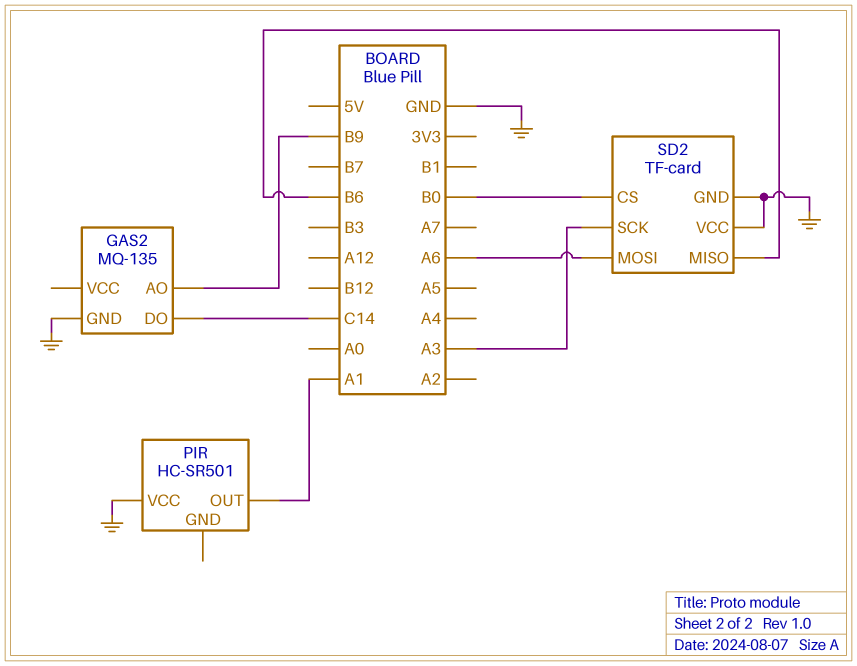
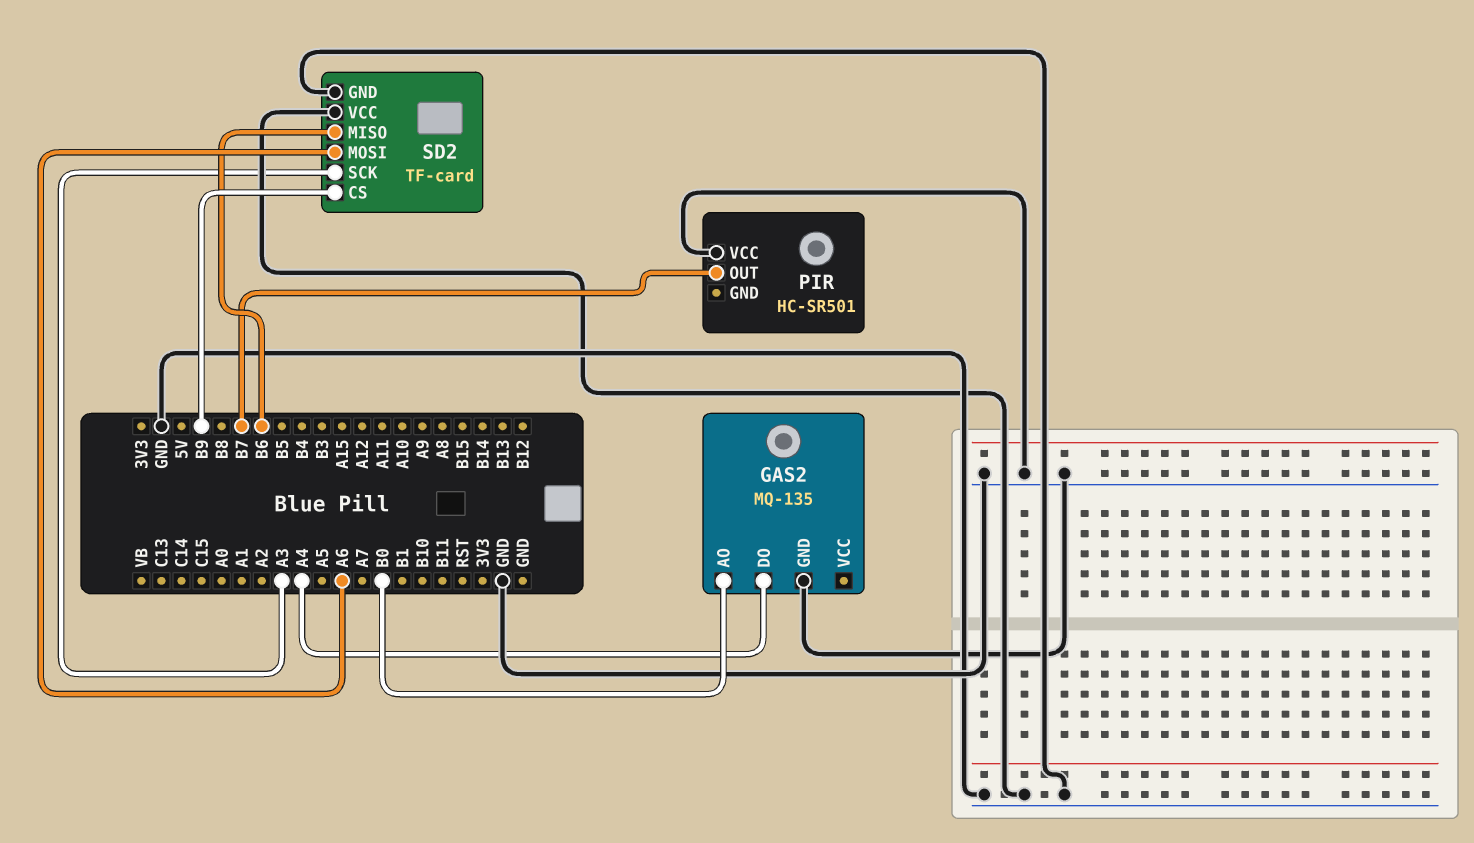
GAS2 pin AO: B9 -> B0
GAS2 pin DO: C14 -> A4
PIR pin OUT: A1 -> B7
SD2 pin CS: B0 -> B9

